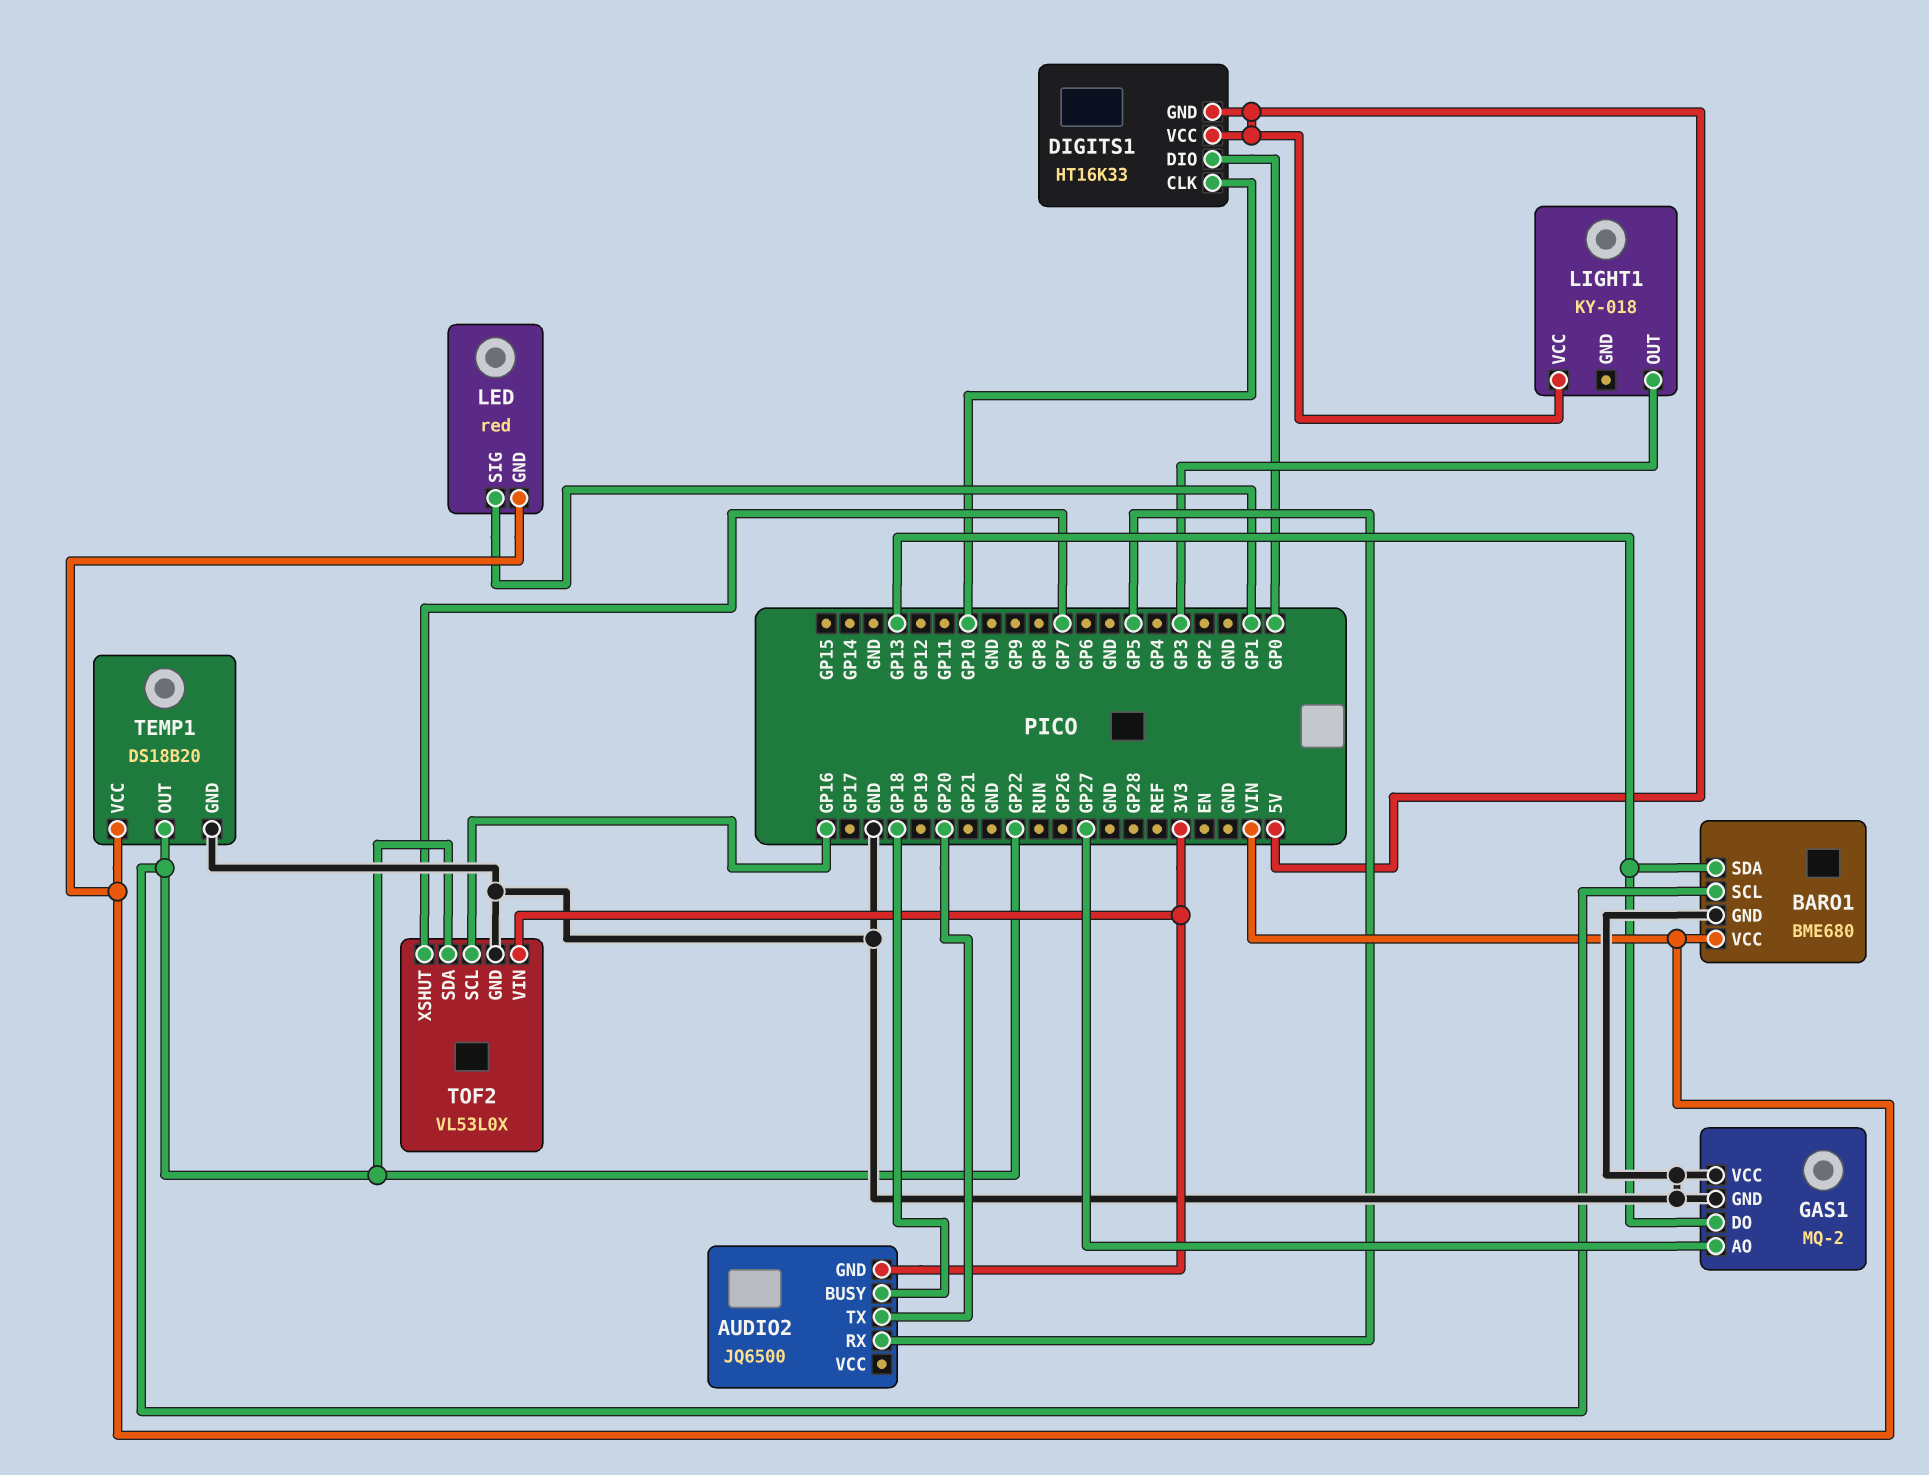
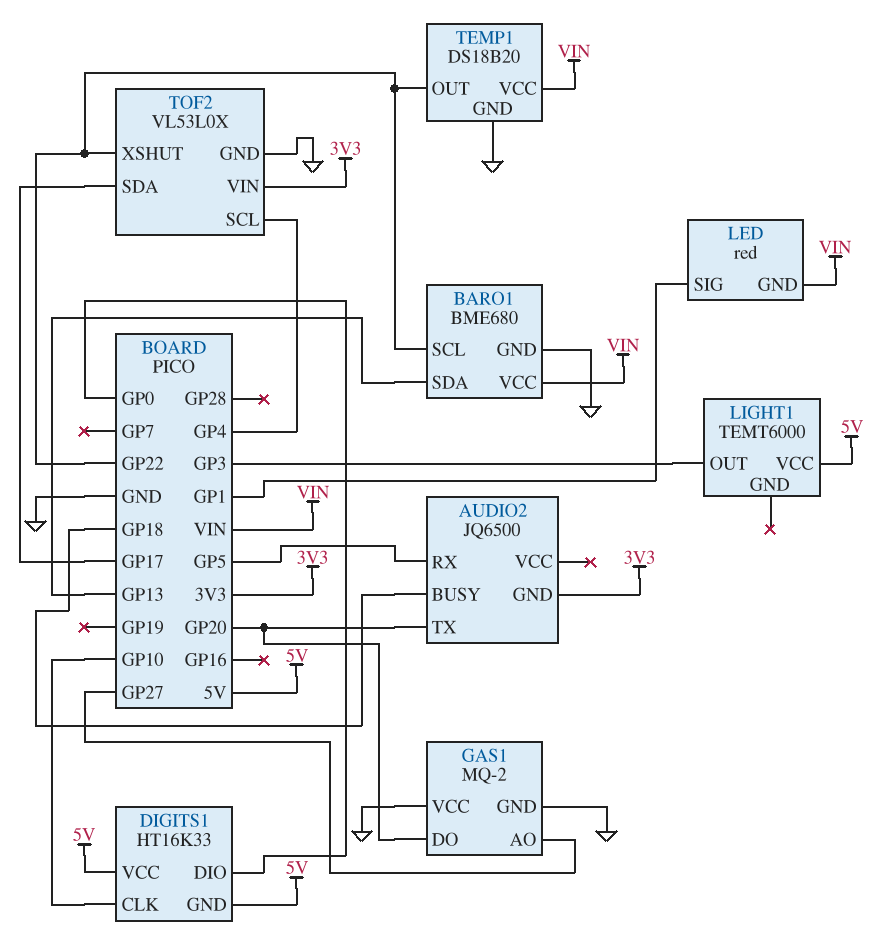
GAS1 pin DO: GP13 -> GP20
LIGHT1: KY-018 -> TEMT6000
TOF2 pin SCL: GP16 -> GP4
TOF2 pin SDA: GP22 -> GP17
TOF2 pin XSHUT: GP7 -> GP22

